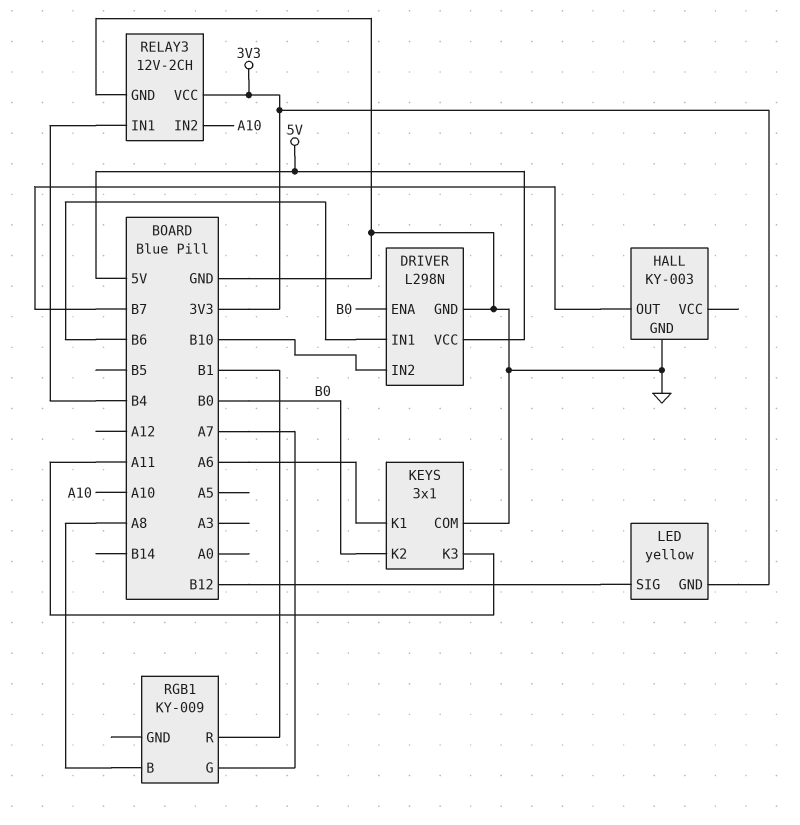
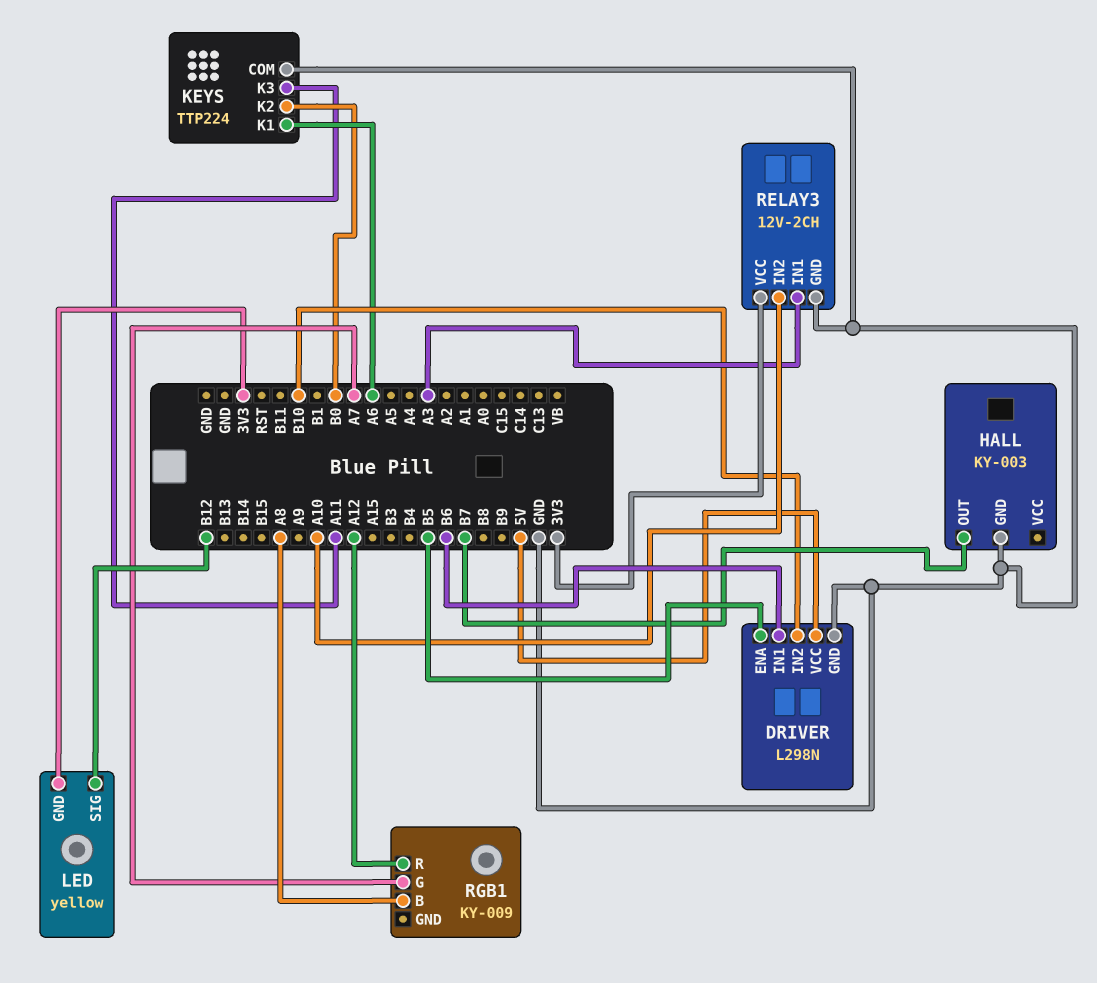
DRIVER pin ENA: B0 -> B5
KEYS: 3x1 -> TTP224
RELAY3 pin IN1: B4 -> A3
RGB1 pin R: B1 -> A12

